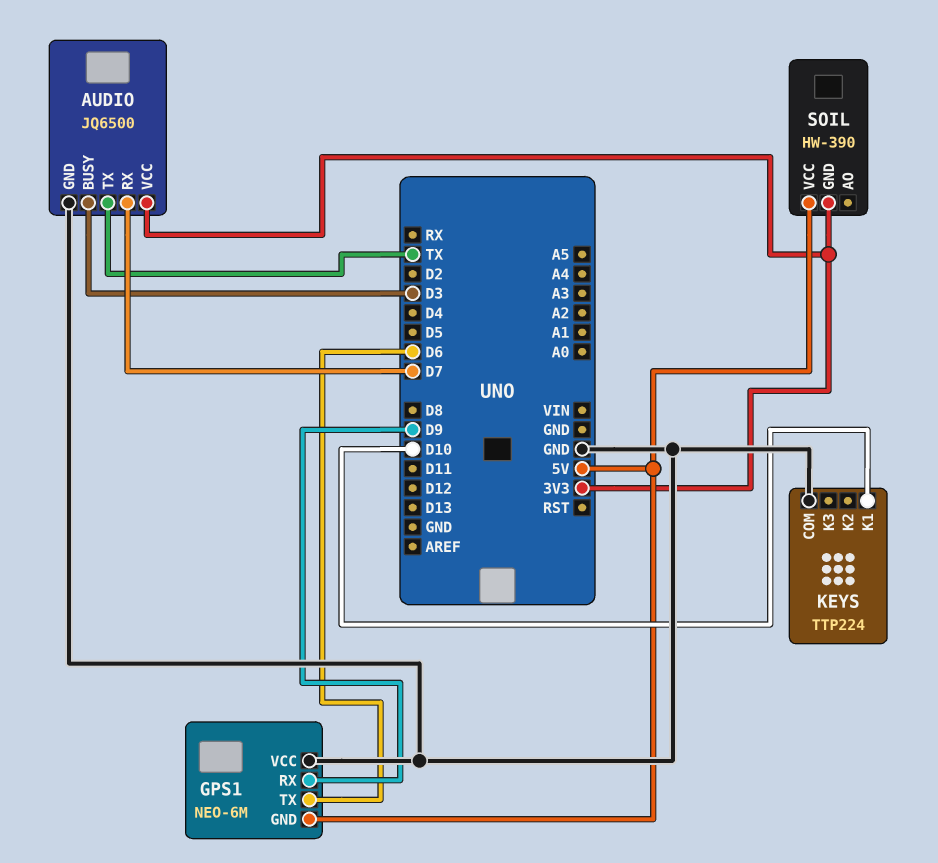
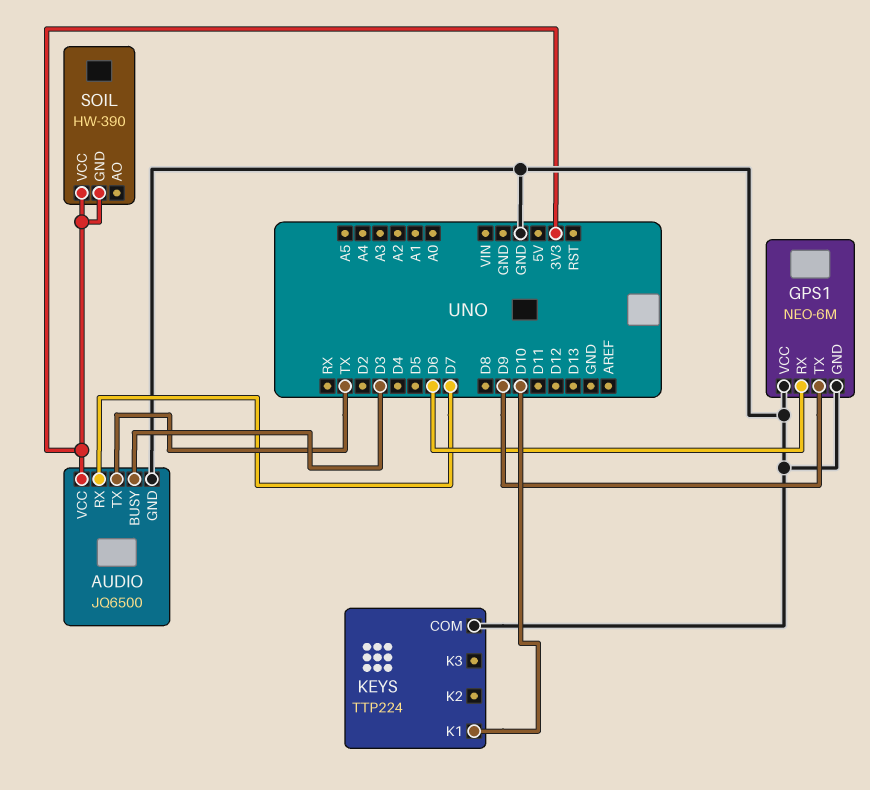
GPS1 pin GND: 5V -> GND
GPS1 pin RX: D9 -> D6
GPS1 pin TX: D6 -> D9
SOIL pin VCC: 5V -> 3V3

